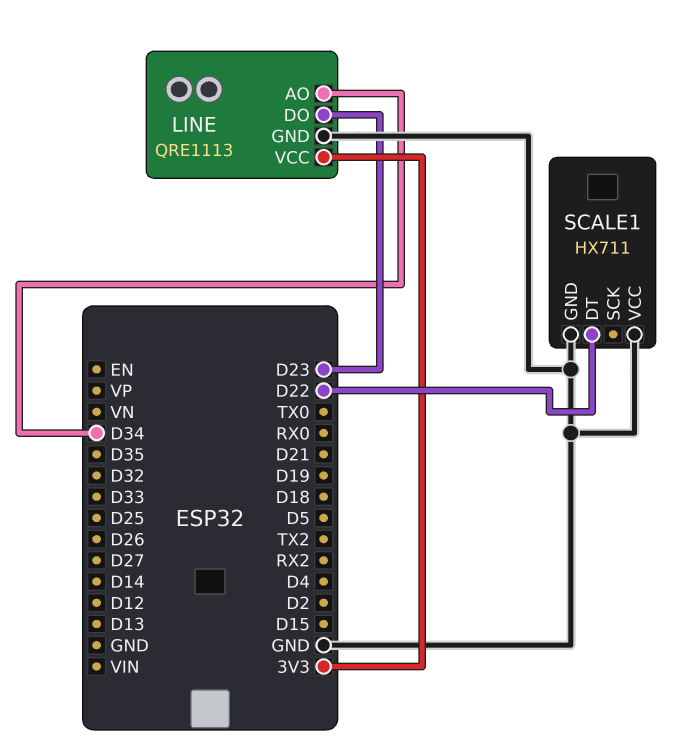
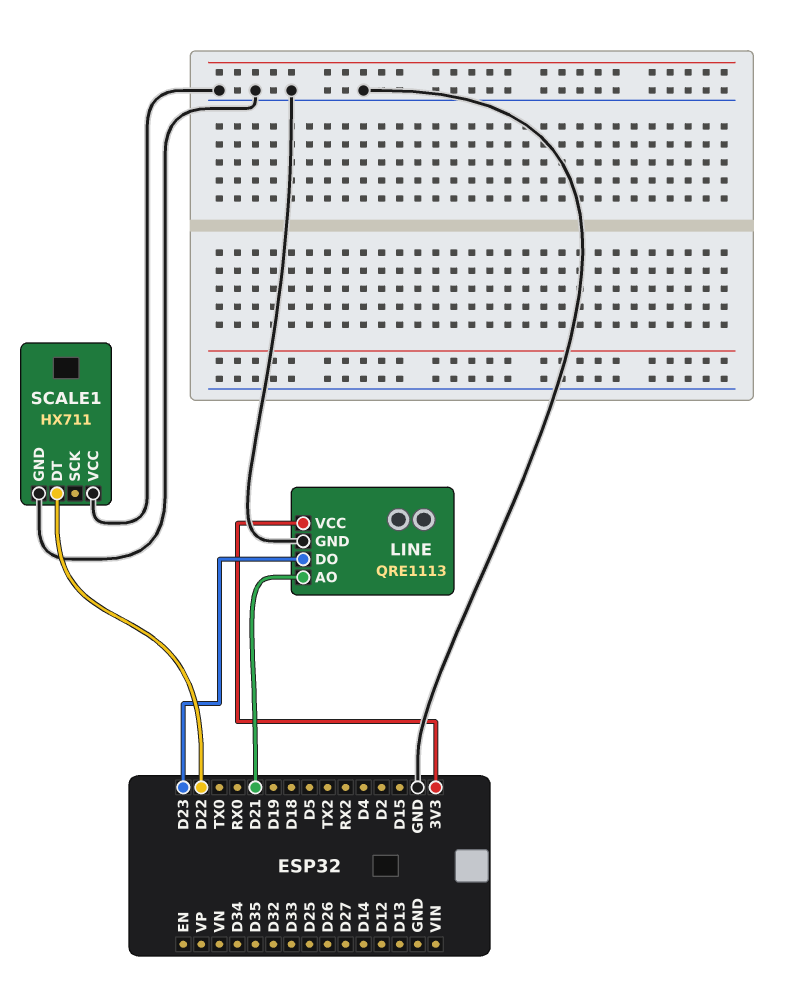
LINE pin AO: D34 -> D21

